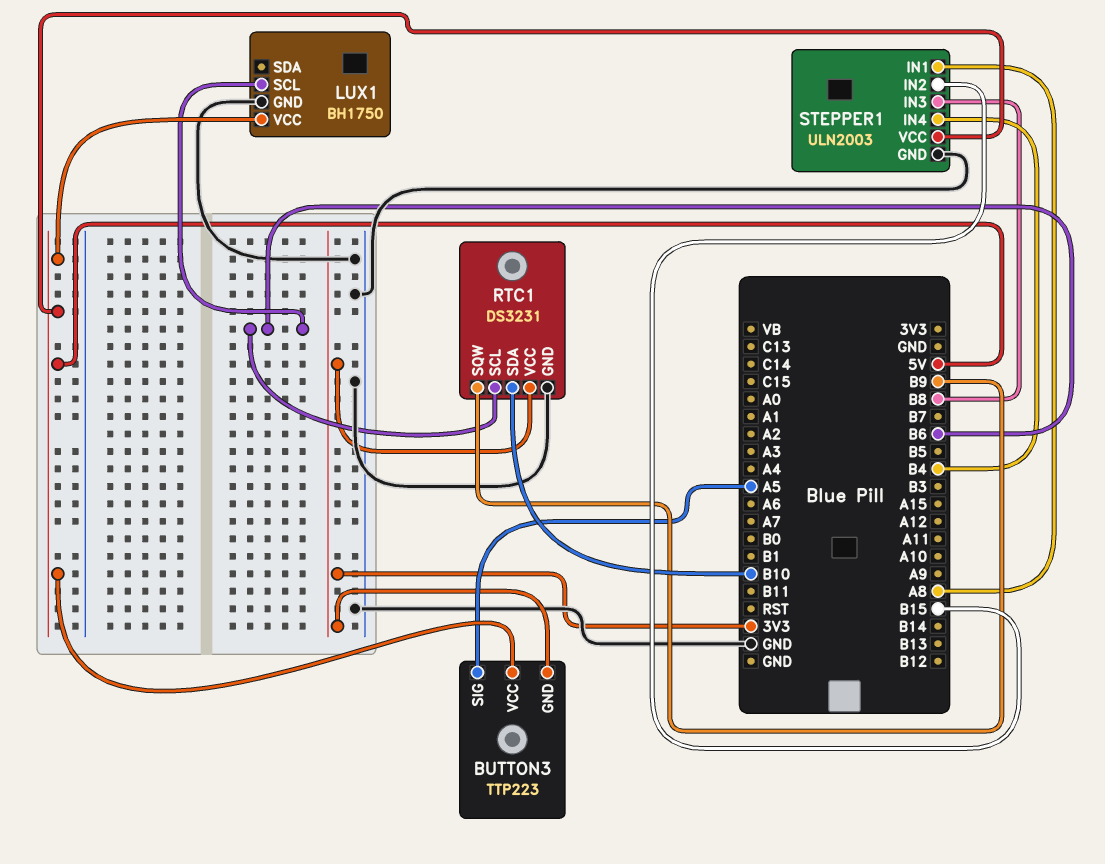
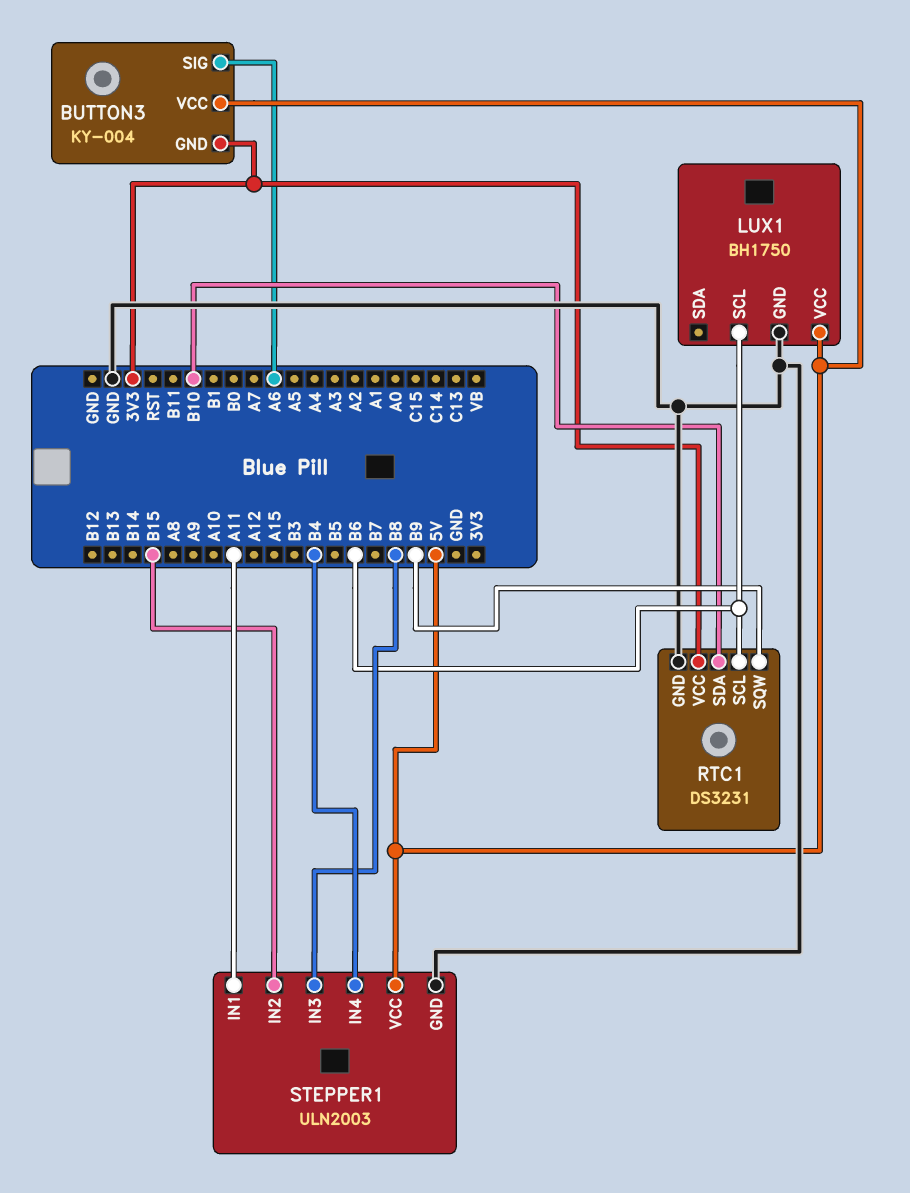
BUTTON3: TTP223 -> KY-004
BUTTON3 pin SIG: A5 -> A6
STEPPER1 pin IN1: A8 -> A11

